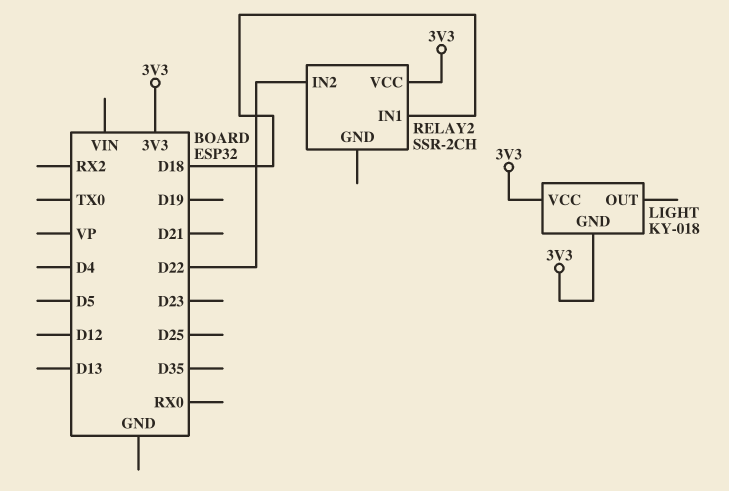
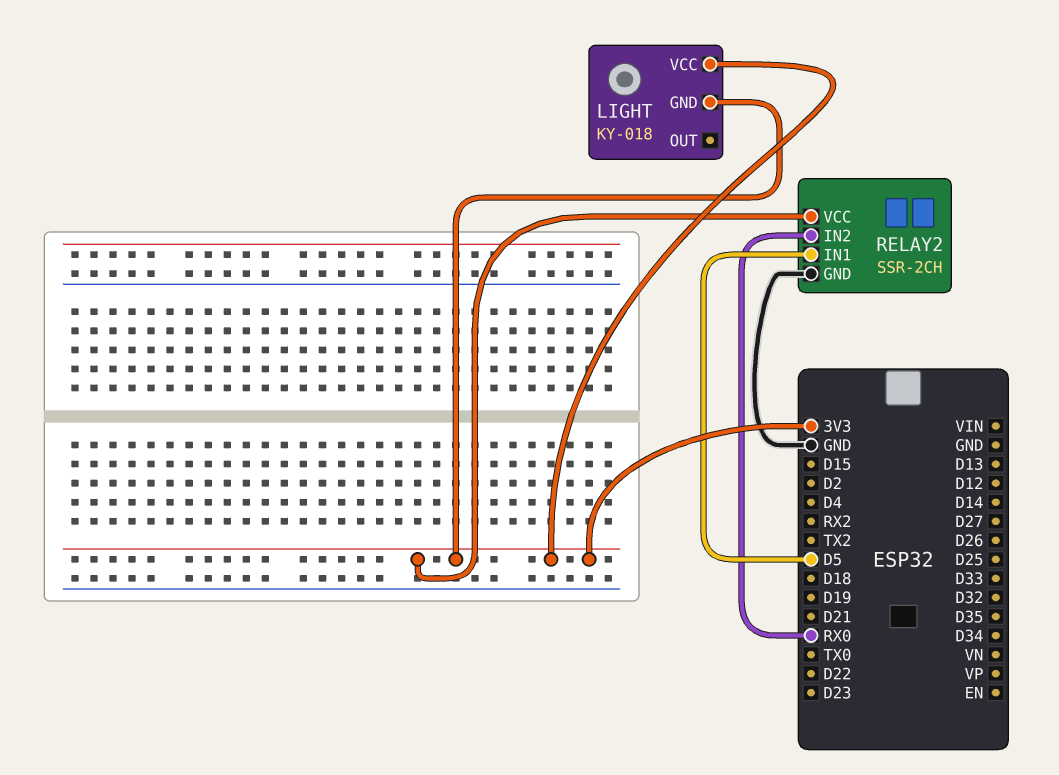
RELAY2 pin GND: none -> GND
RELAY2 pin IN1: D18 -> D5
RELAY2 pin IN2: D22 -> RX0

